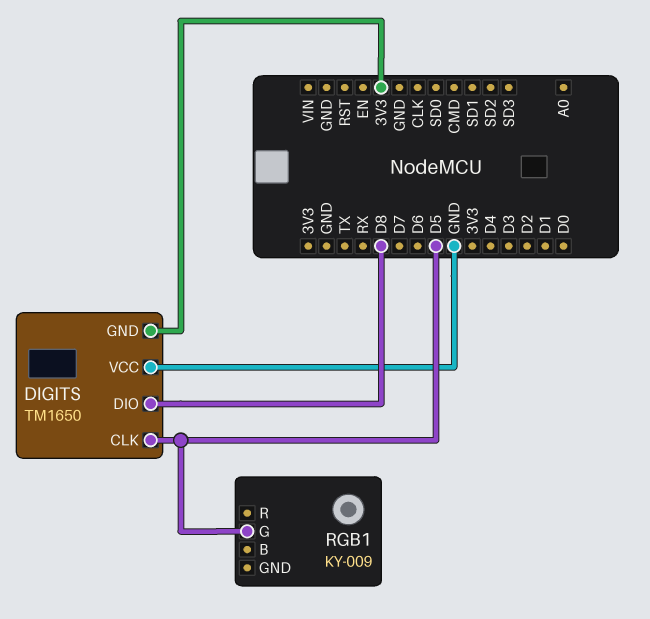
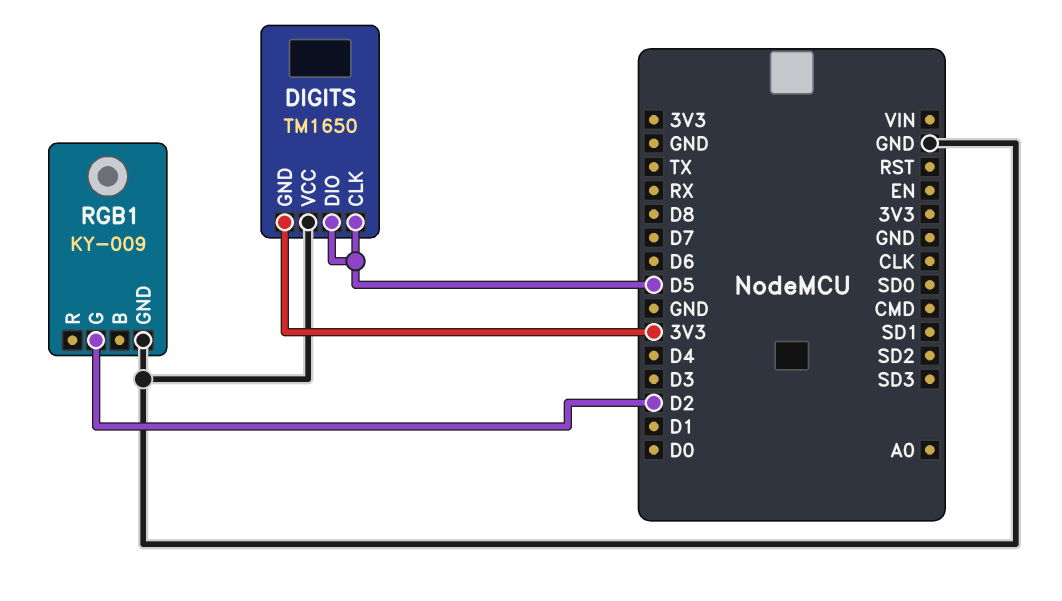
DIGITS pin DIO: D8 -> D5
RGB1 pin G: D5 -> D2
RGB1 pin GND: none -> GND

